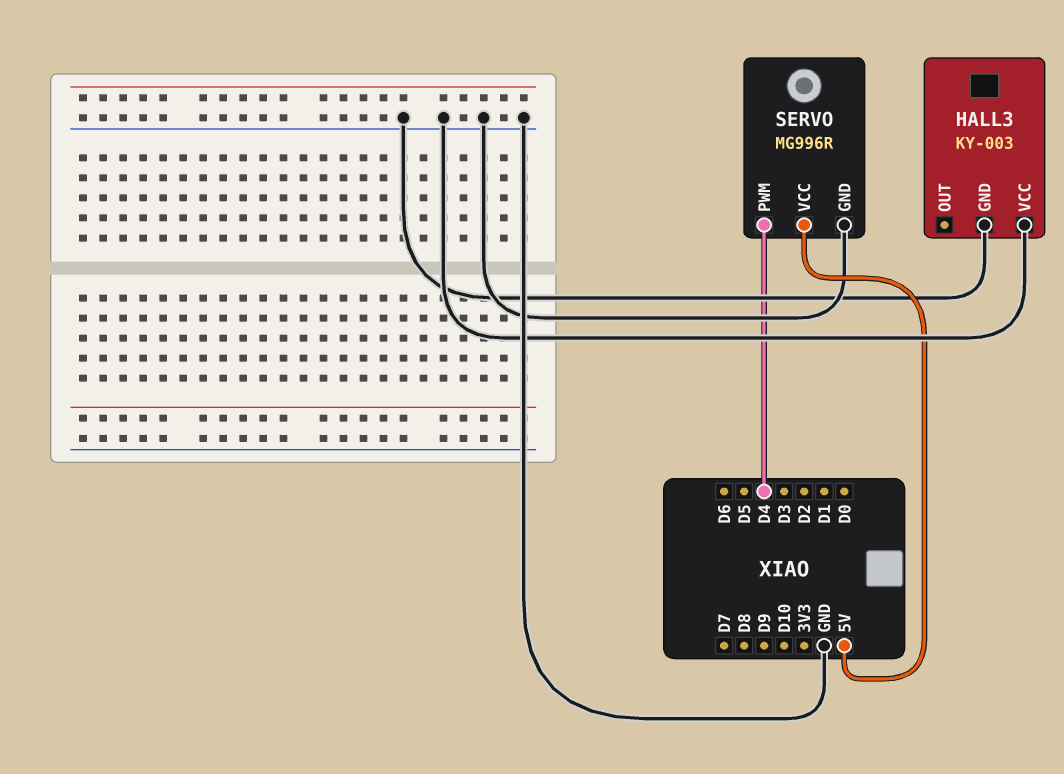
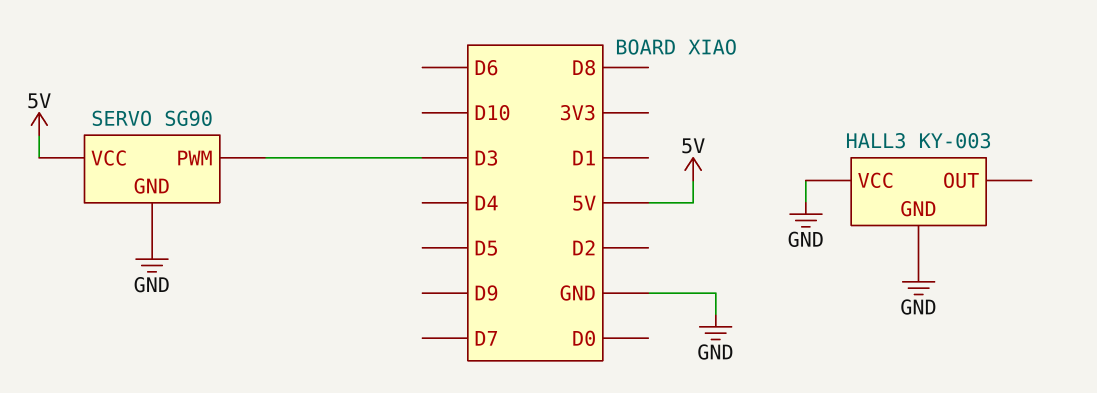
SERVO: MG996R -> SG90
SERVO pin PWM: D4 -> D3

